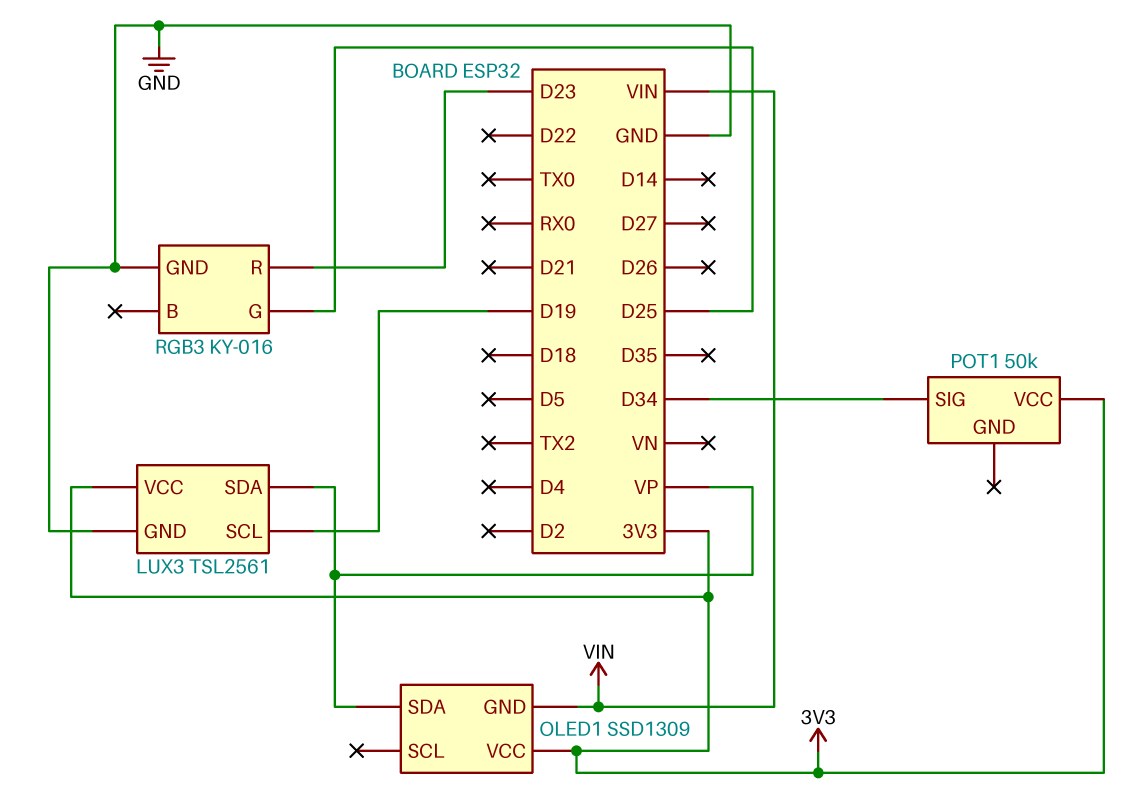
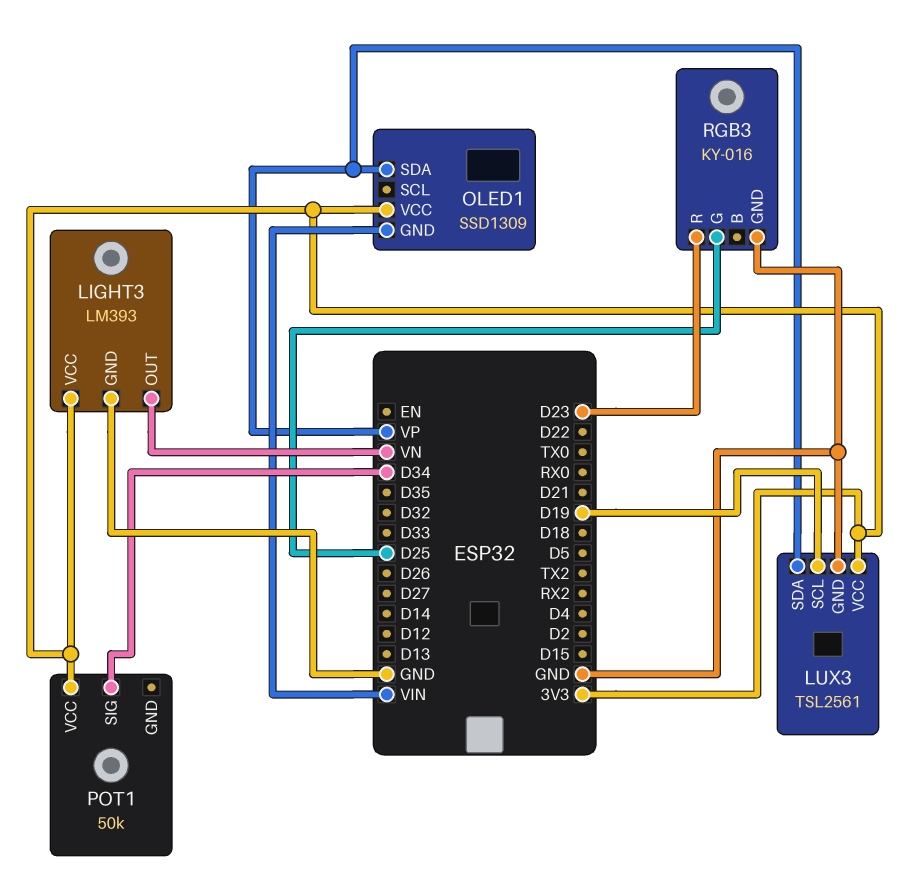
LIGHT3: none -> LM393
LIGHT3 pin GND: none -> GND
LIGHT3 pin OUT: none -> VN
LIGHT3 pin VCC: none -> 3V3

